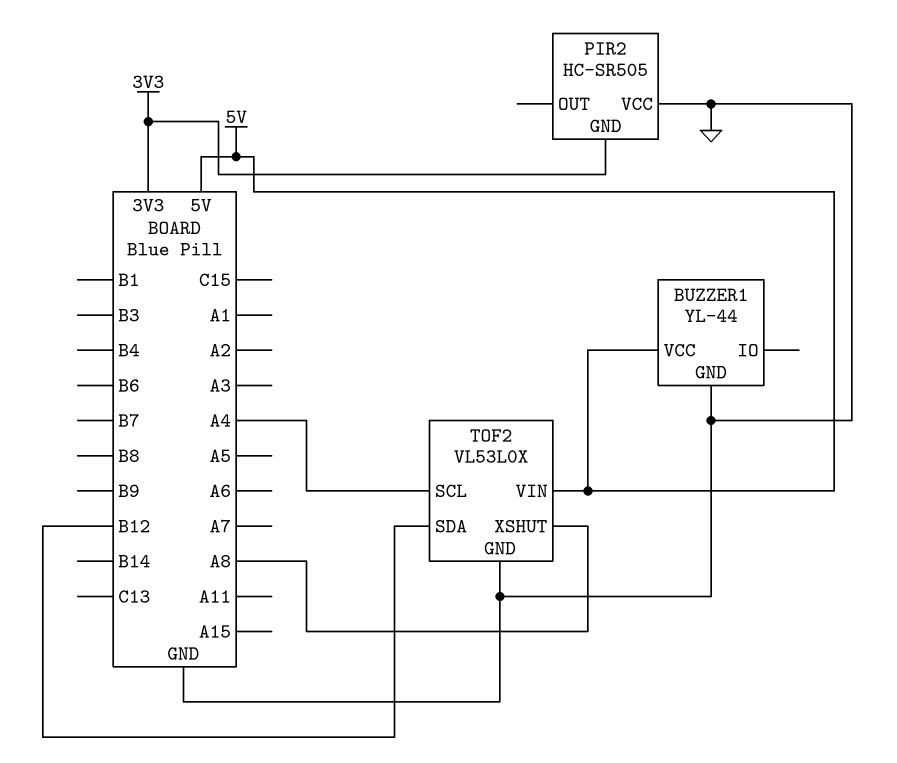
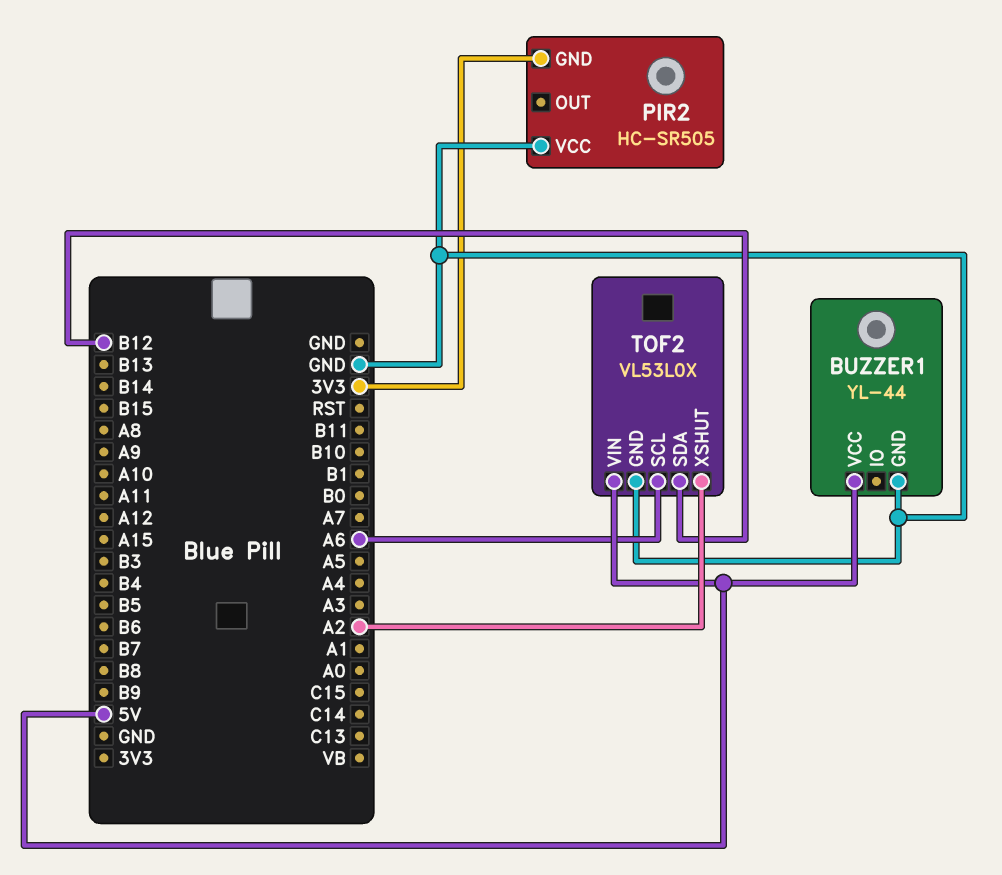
TOF2 pin SCL: A4 -> A6
TOF2 pin XSHUT: A8 -> A2

